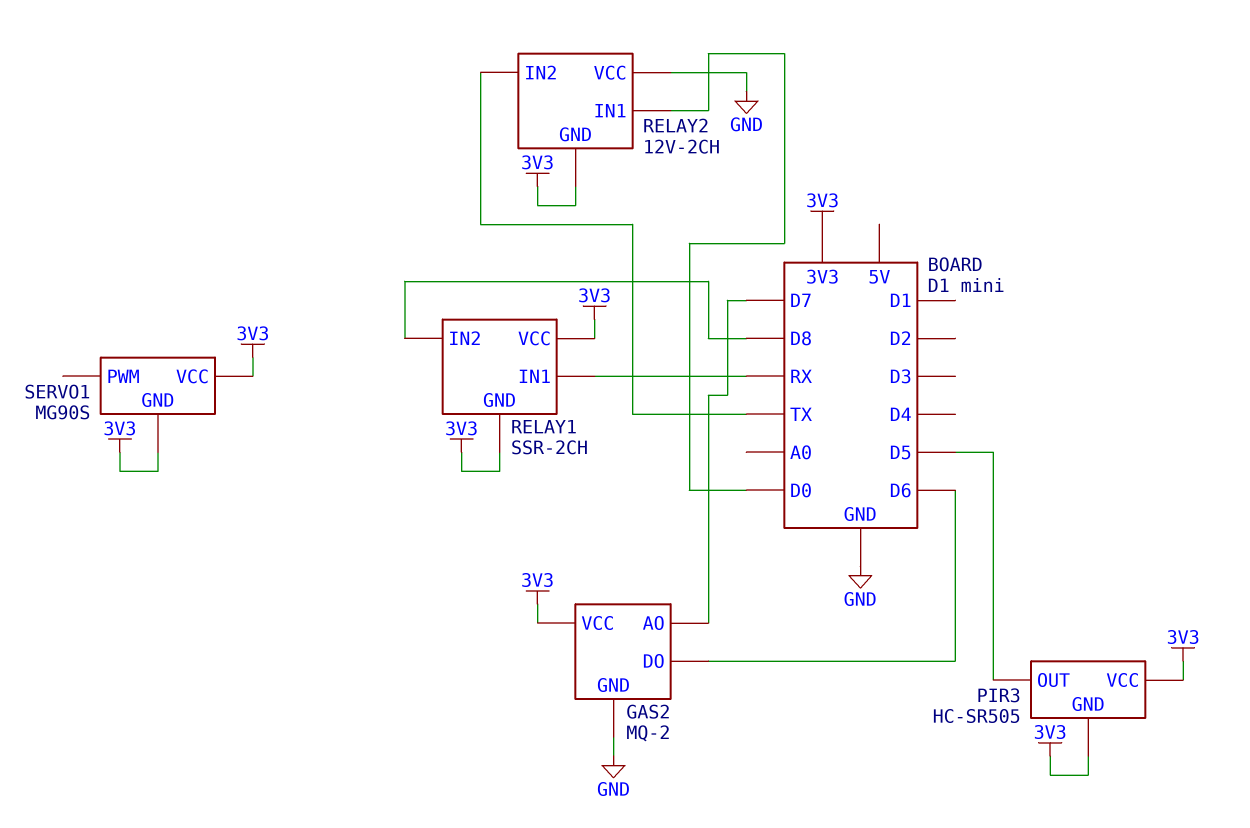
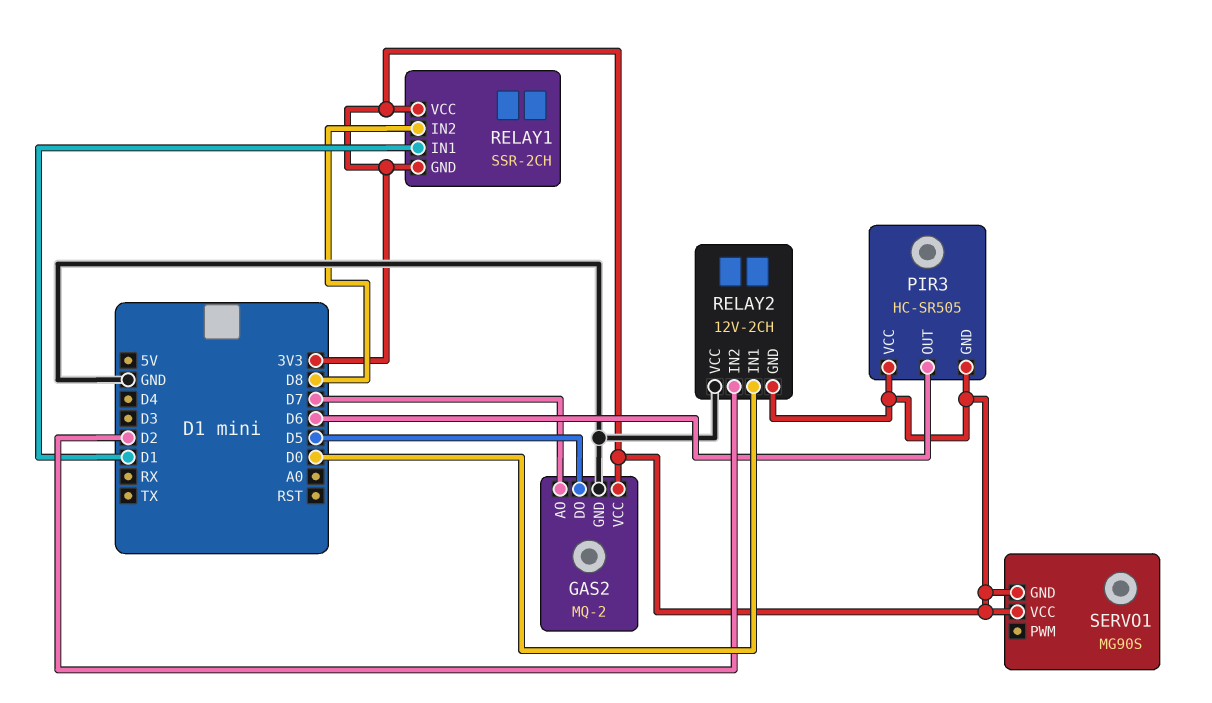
GAS2 pin DO: D6 -> D5
PIR3 pin OUT: D5 -> D6
RELAY1 pin IN1: RX -> D1
RELAY2 pin IN2: TX -> D2

